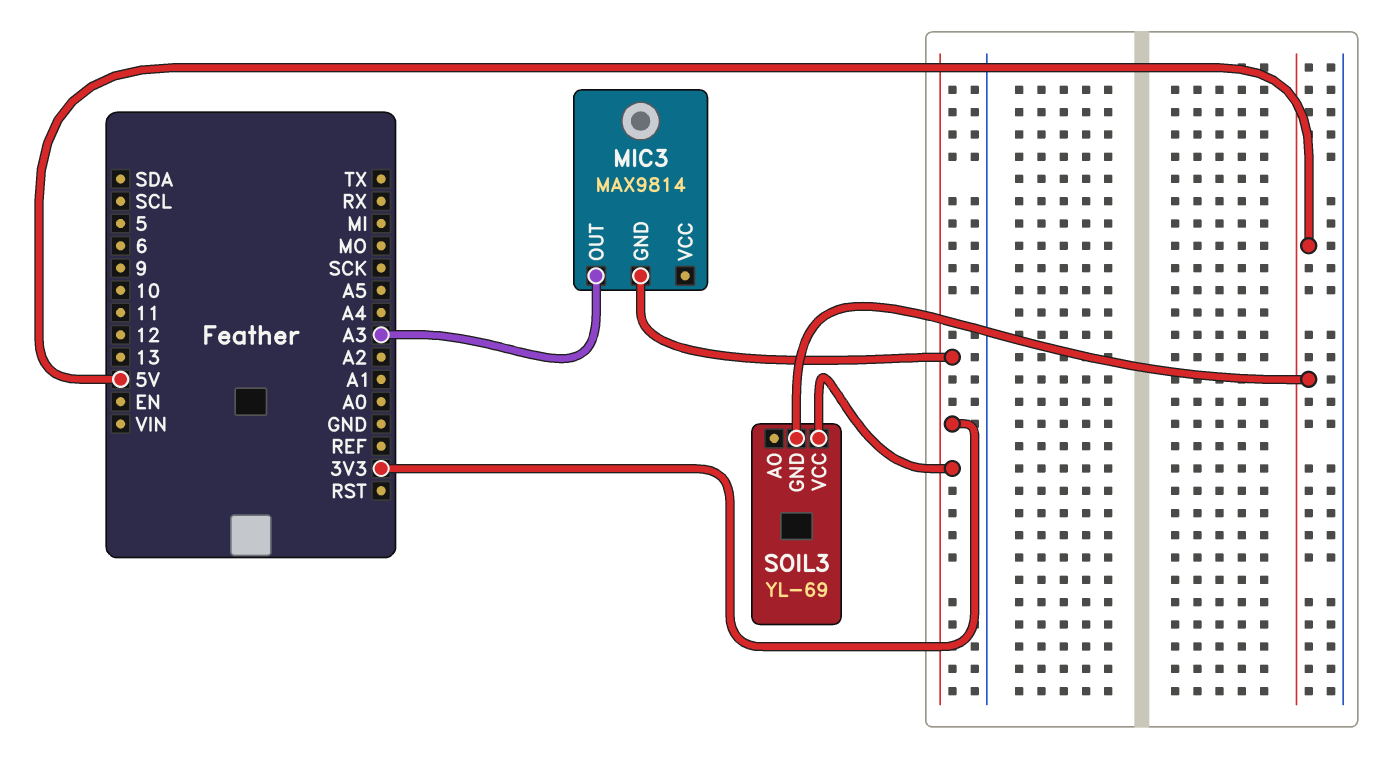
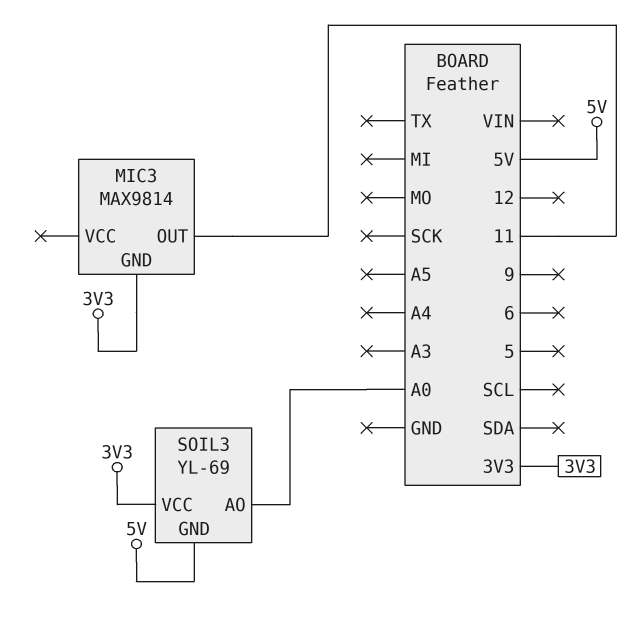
MIC3 pin OUT: A3 -> 11
SOIL3 pin AO: none -> A0

